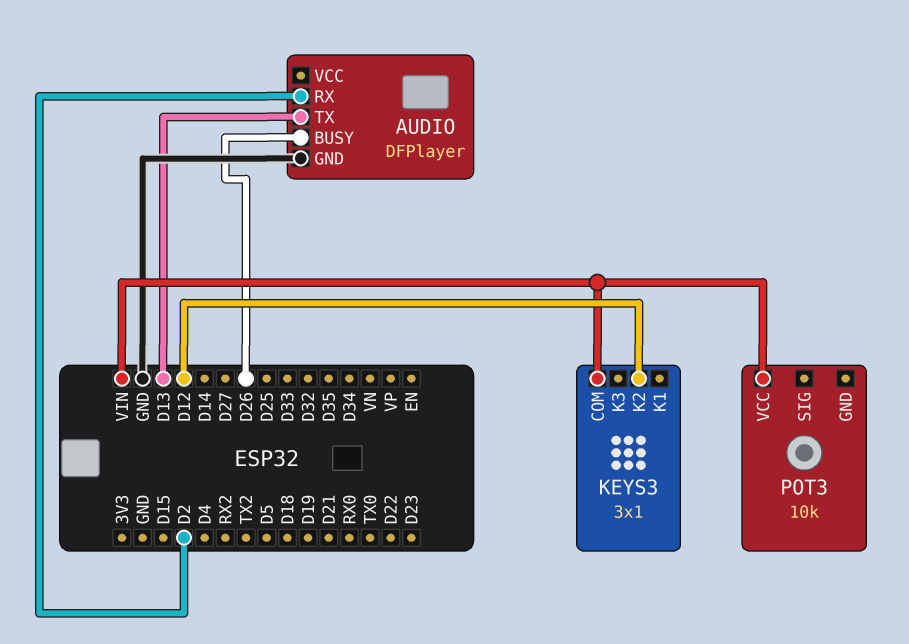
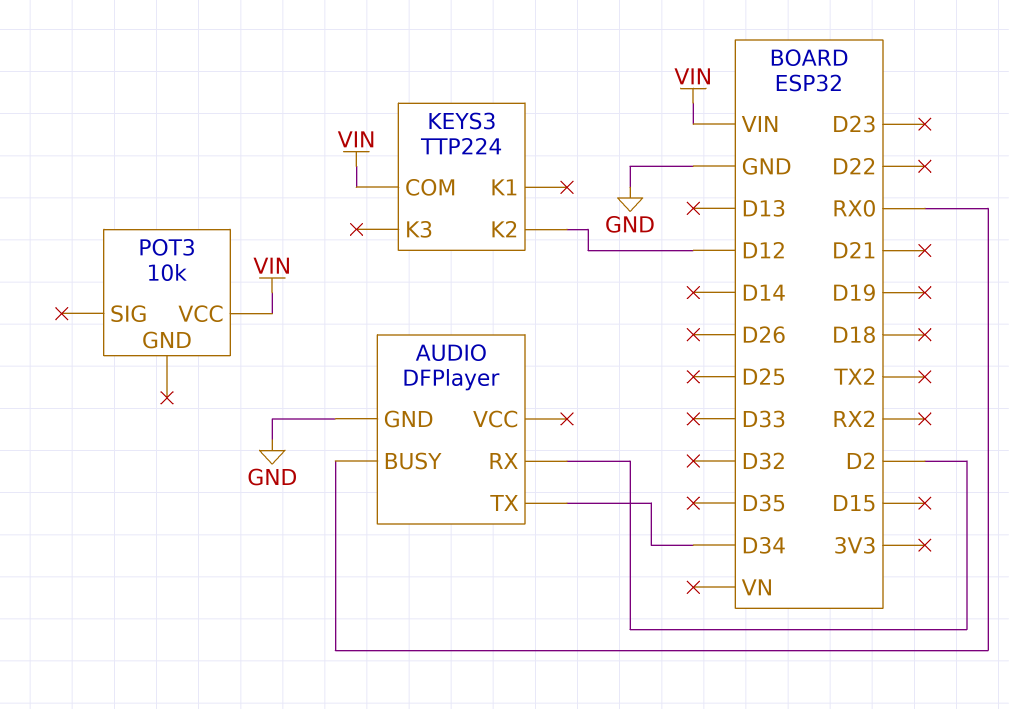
AUDIO pin BUSY: D26 -> RX0
AUDIO pin TX: D13 -> D34
KEYS3: 3x1 -> TTP224

